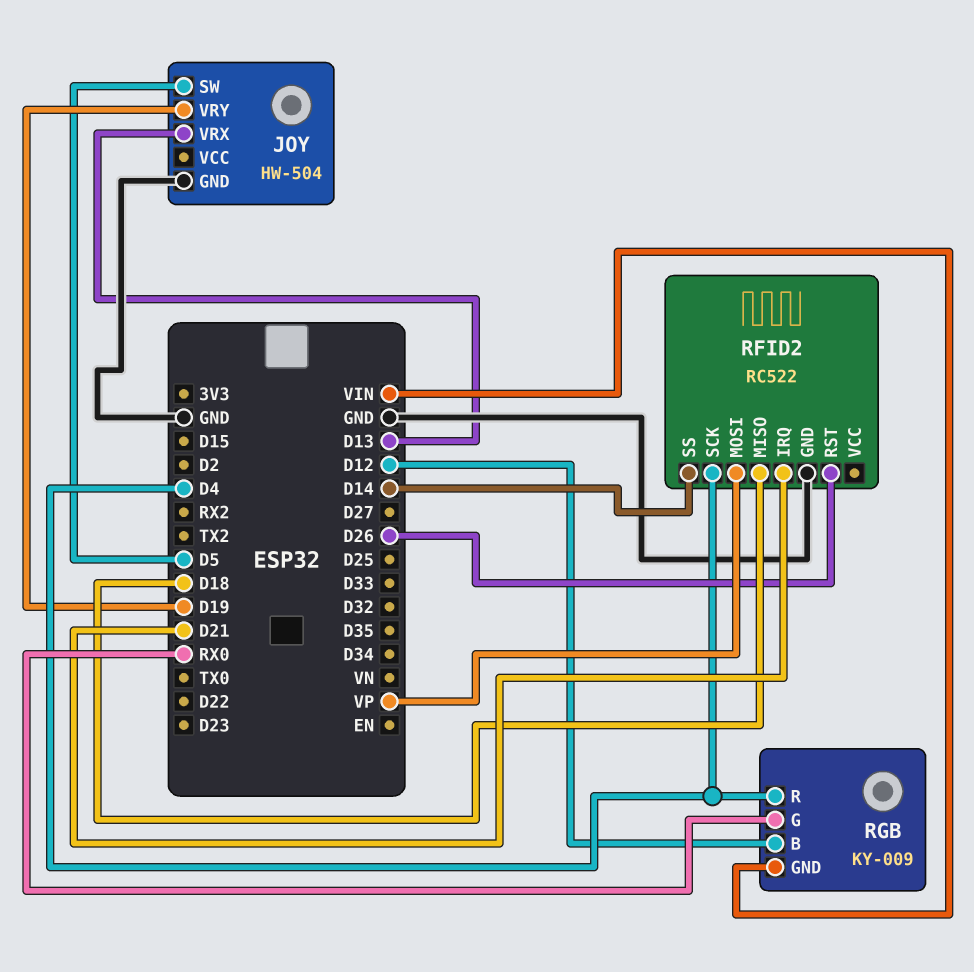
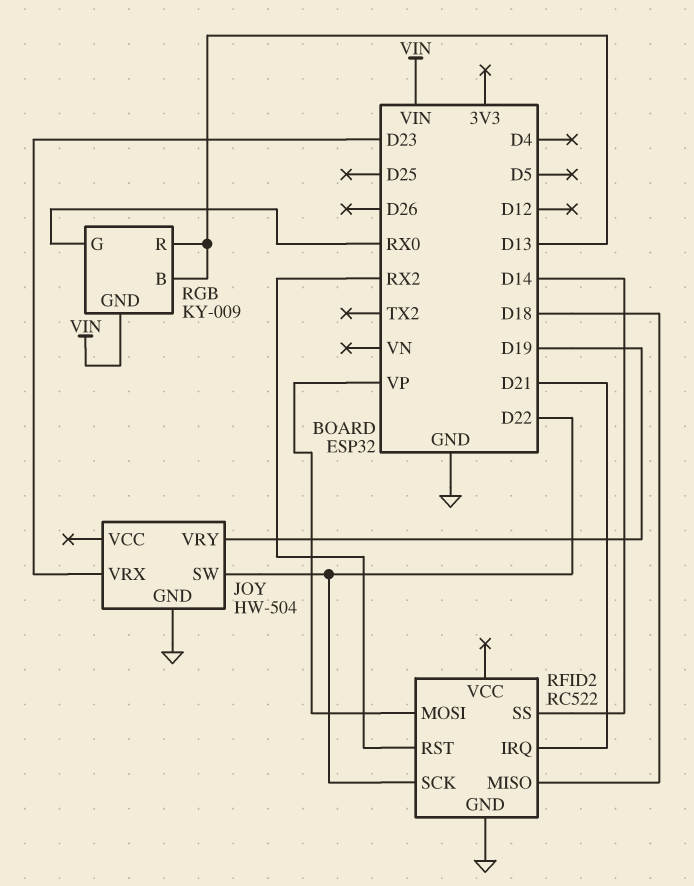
JOY pin SW: D5 -> D22
JOY pin VRX: D13 -> D23
RFID2 pin RST: D26 -> RX2
RFID2 pin SCK: D4 -> D22
RGB pin B: D12 -> D13
RGB pin R: D4 -> D13

